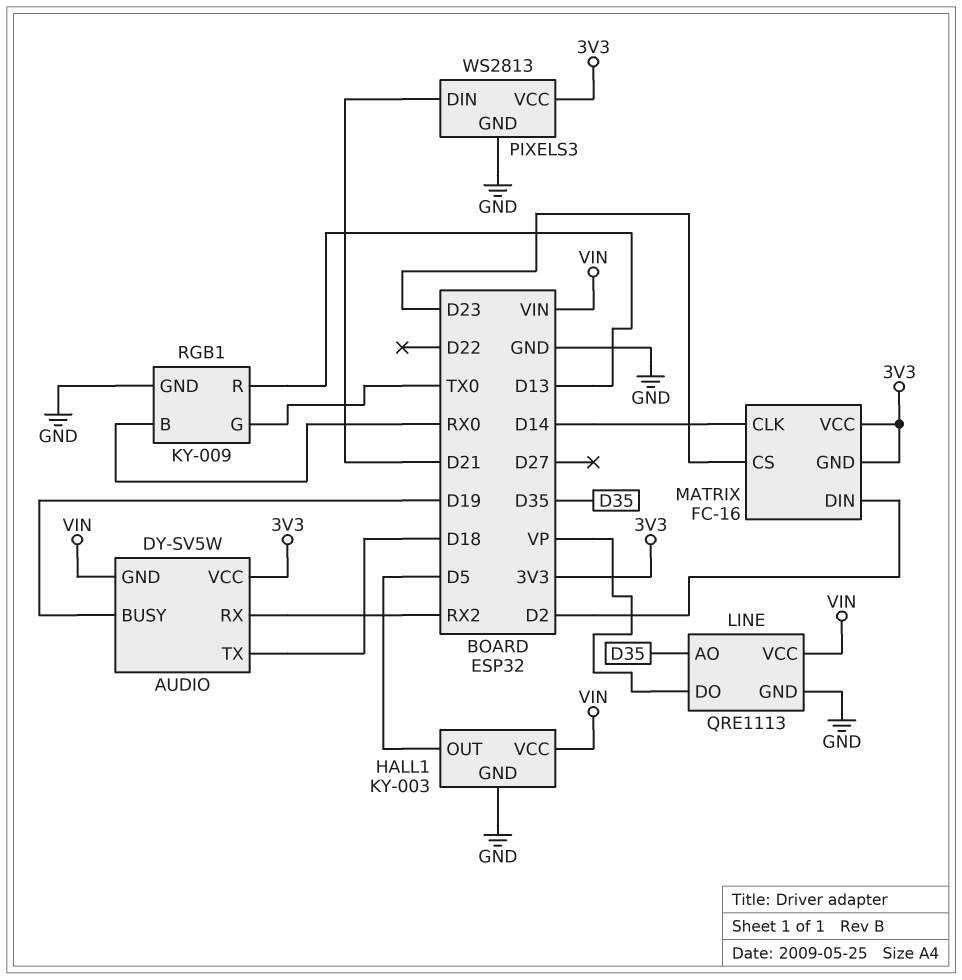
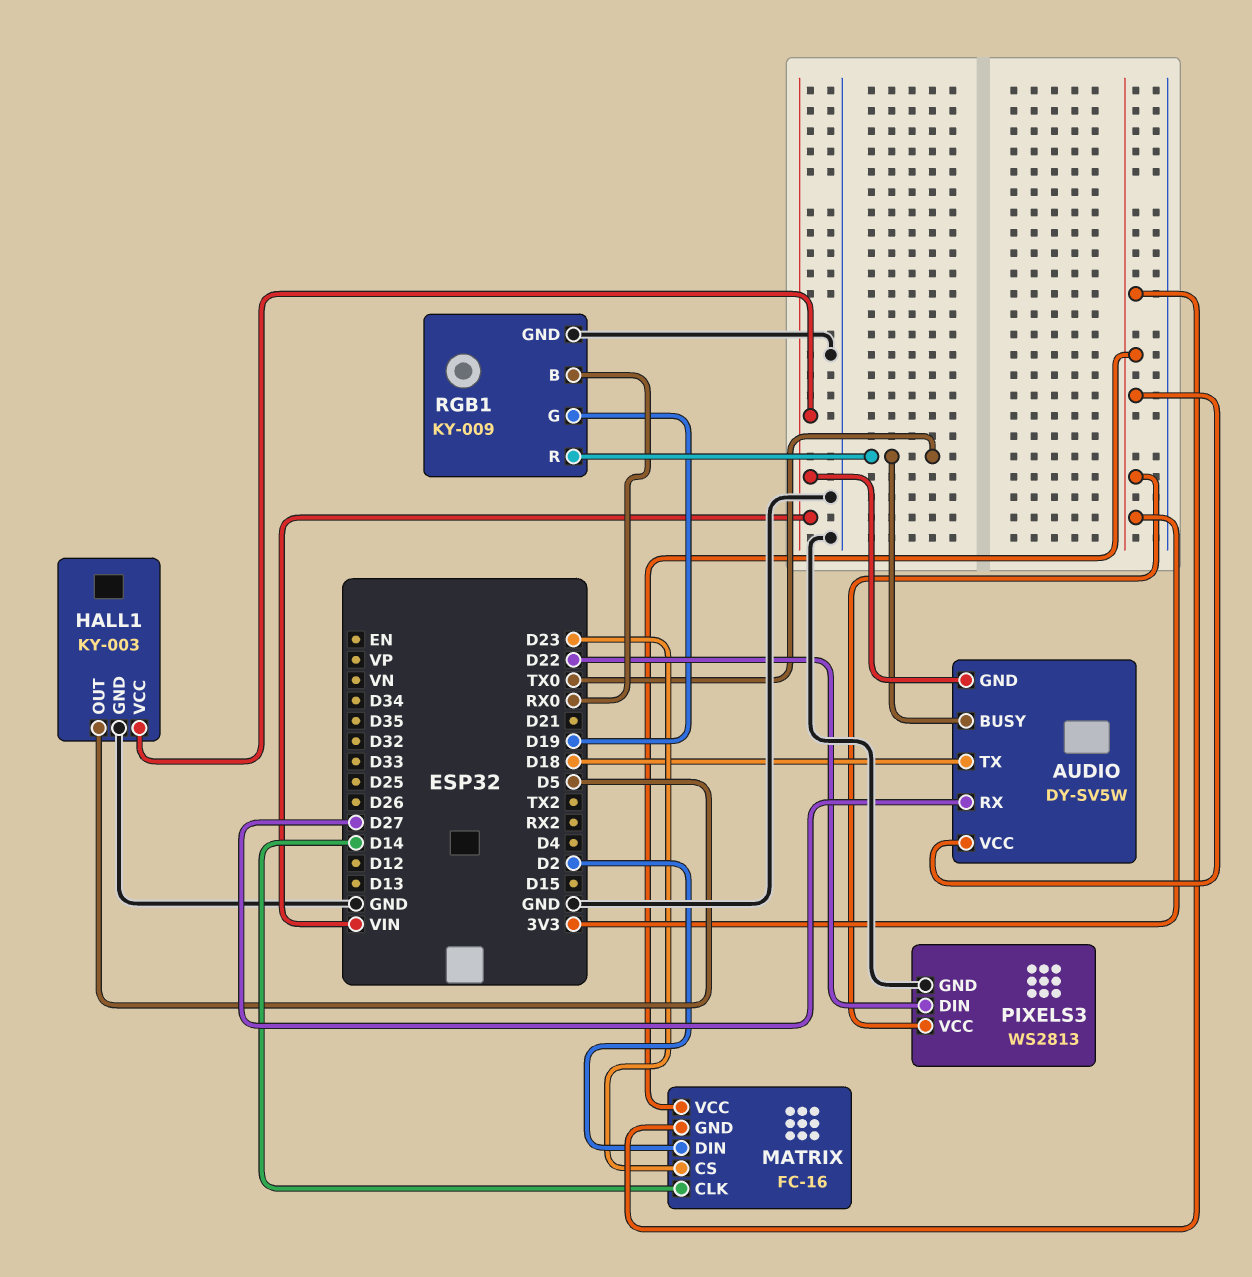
AUDIO pin BUSY: D19 -> TX0
AUDIO pin RX: RX2 -> D27
LINE: QRE1113 -> none
LINE pin AO: D35 -> none
LINE pin DO: VP -> none
LINE pin GND: GND -> none
LINE pin VCC: VIN -> none
PIXELS3 pin DIN: D21 -> D22
RGB1 pin G: TX0 -> D19
RGB1 pin R: D13 -> TX0

